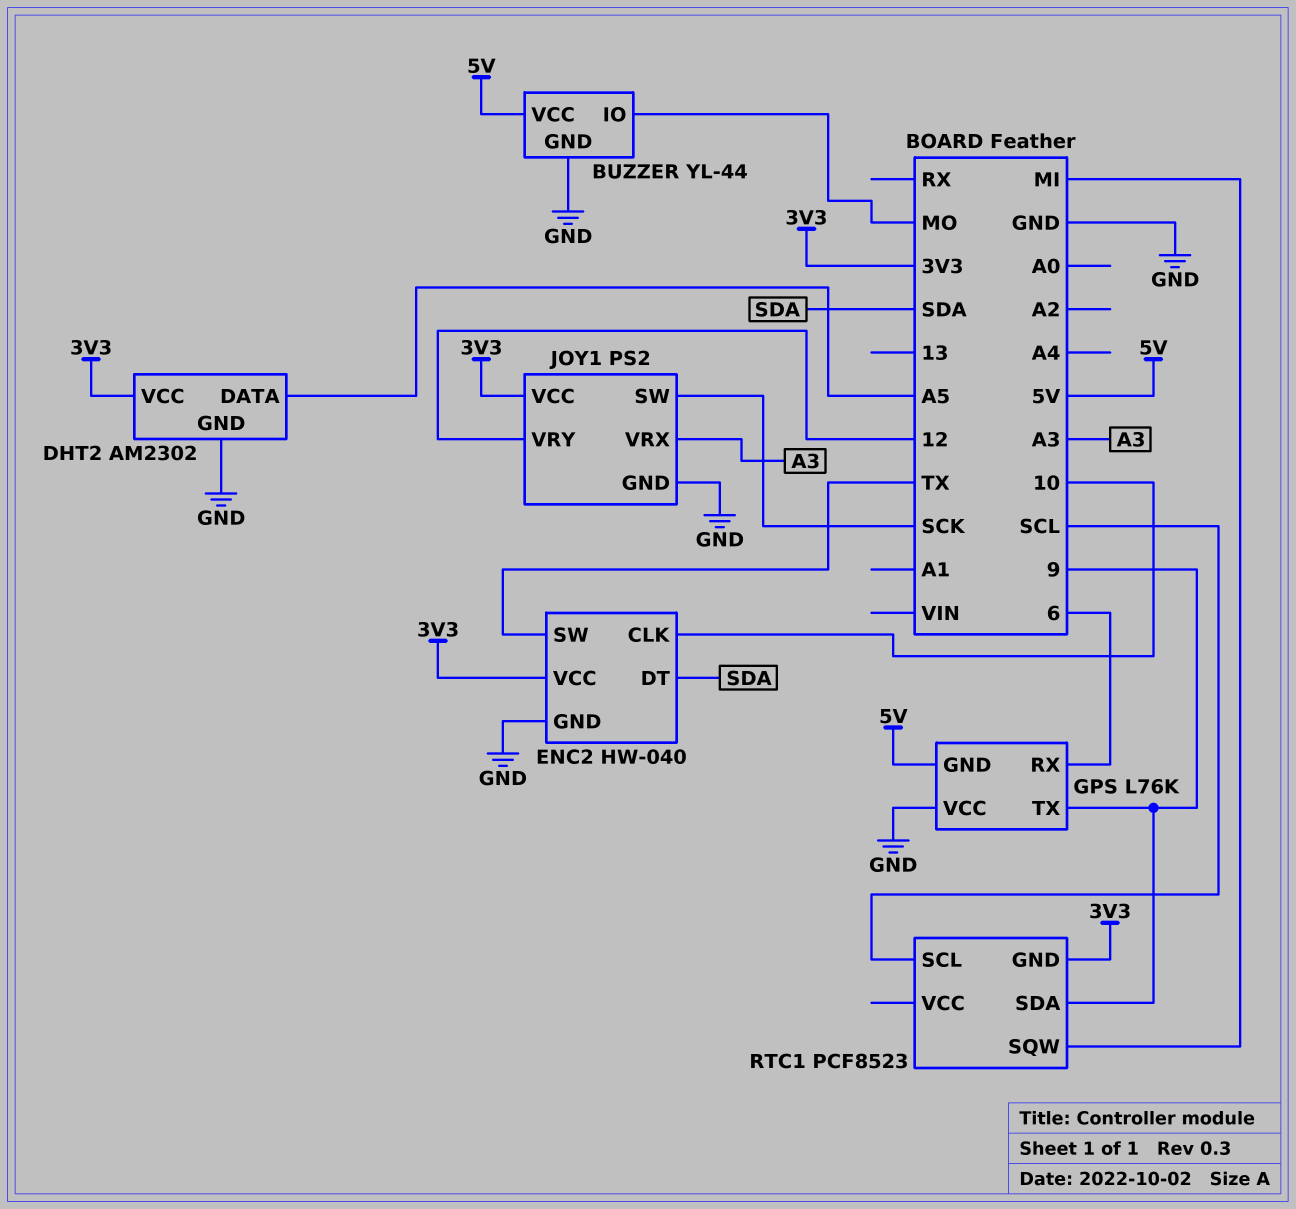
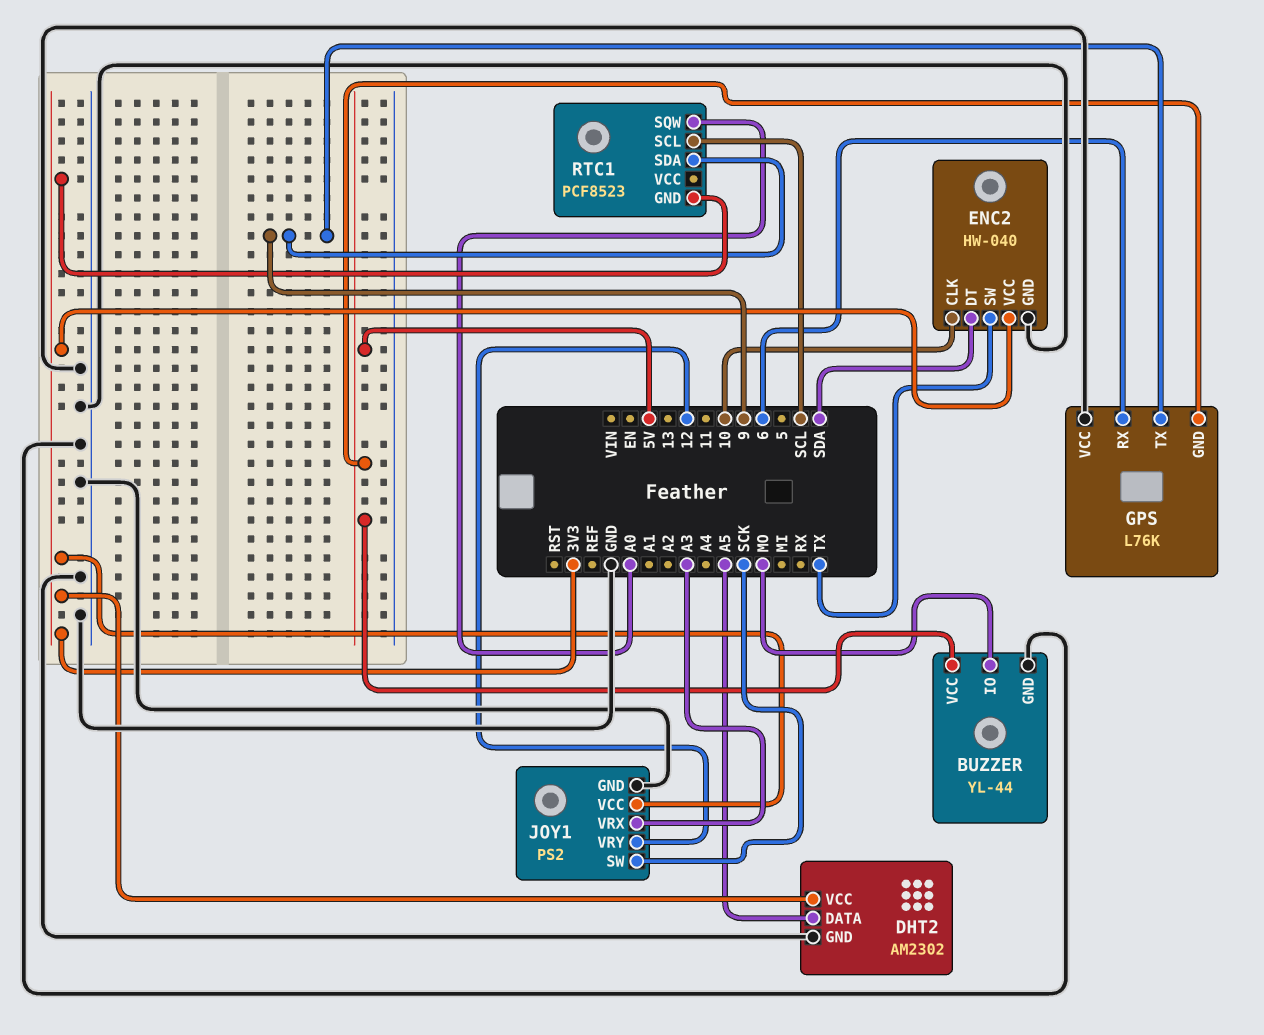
RTC1 pin SQW: MI -> A0

